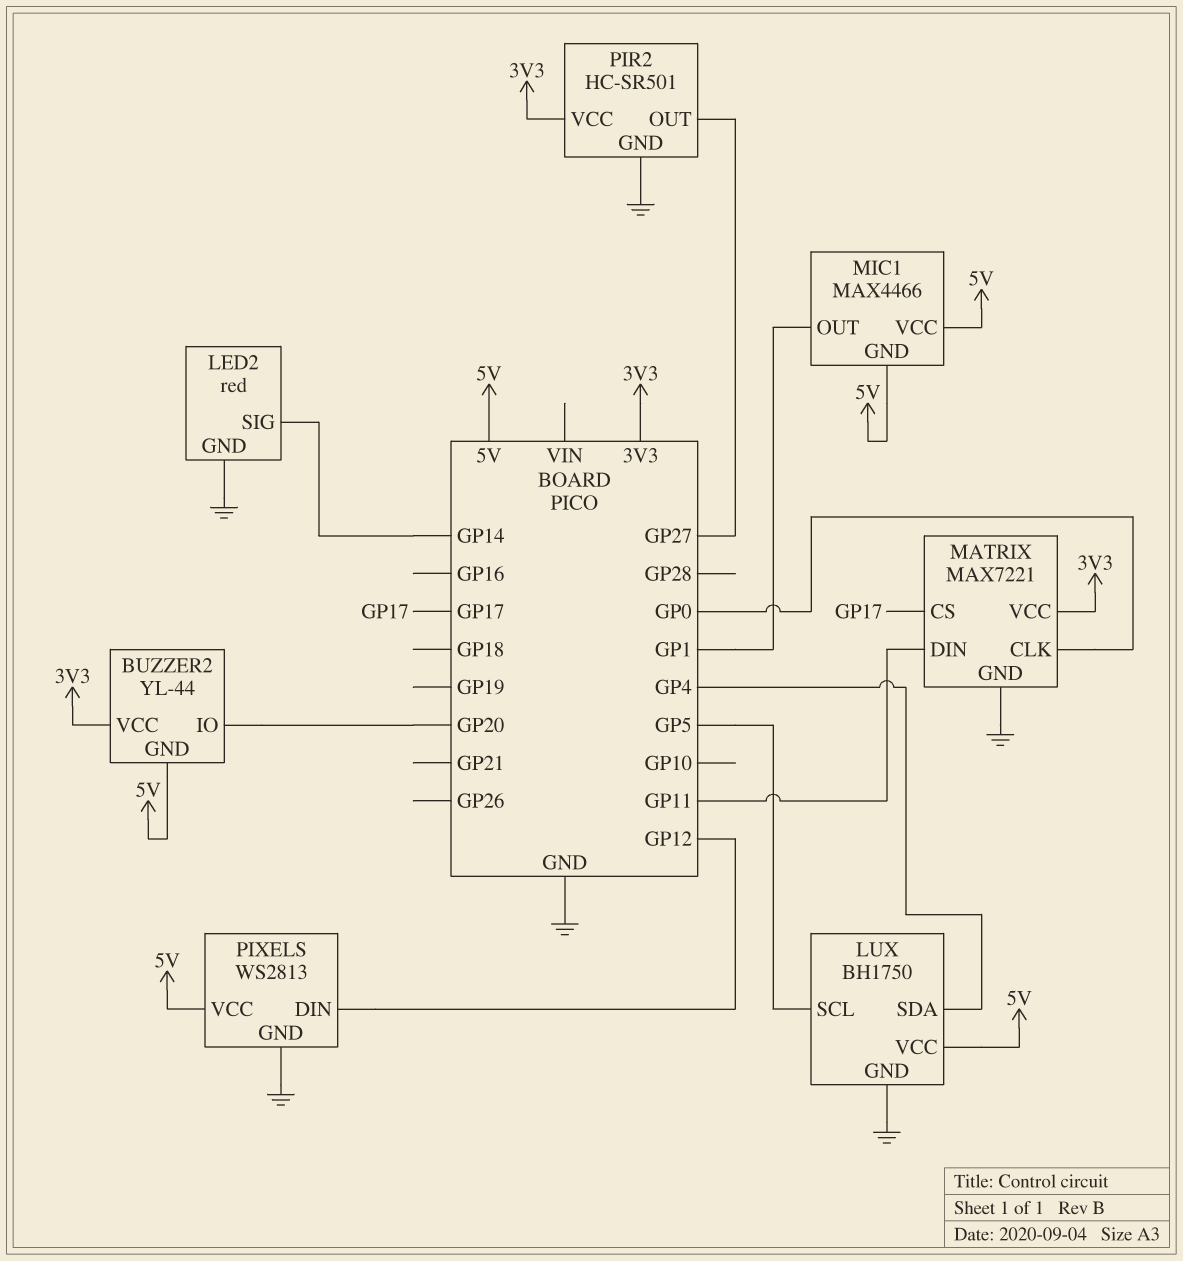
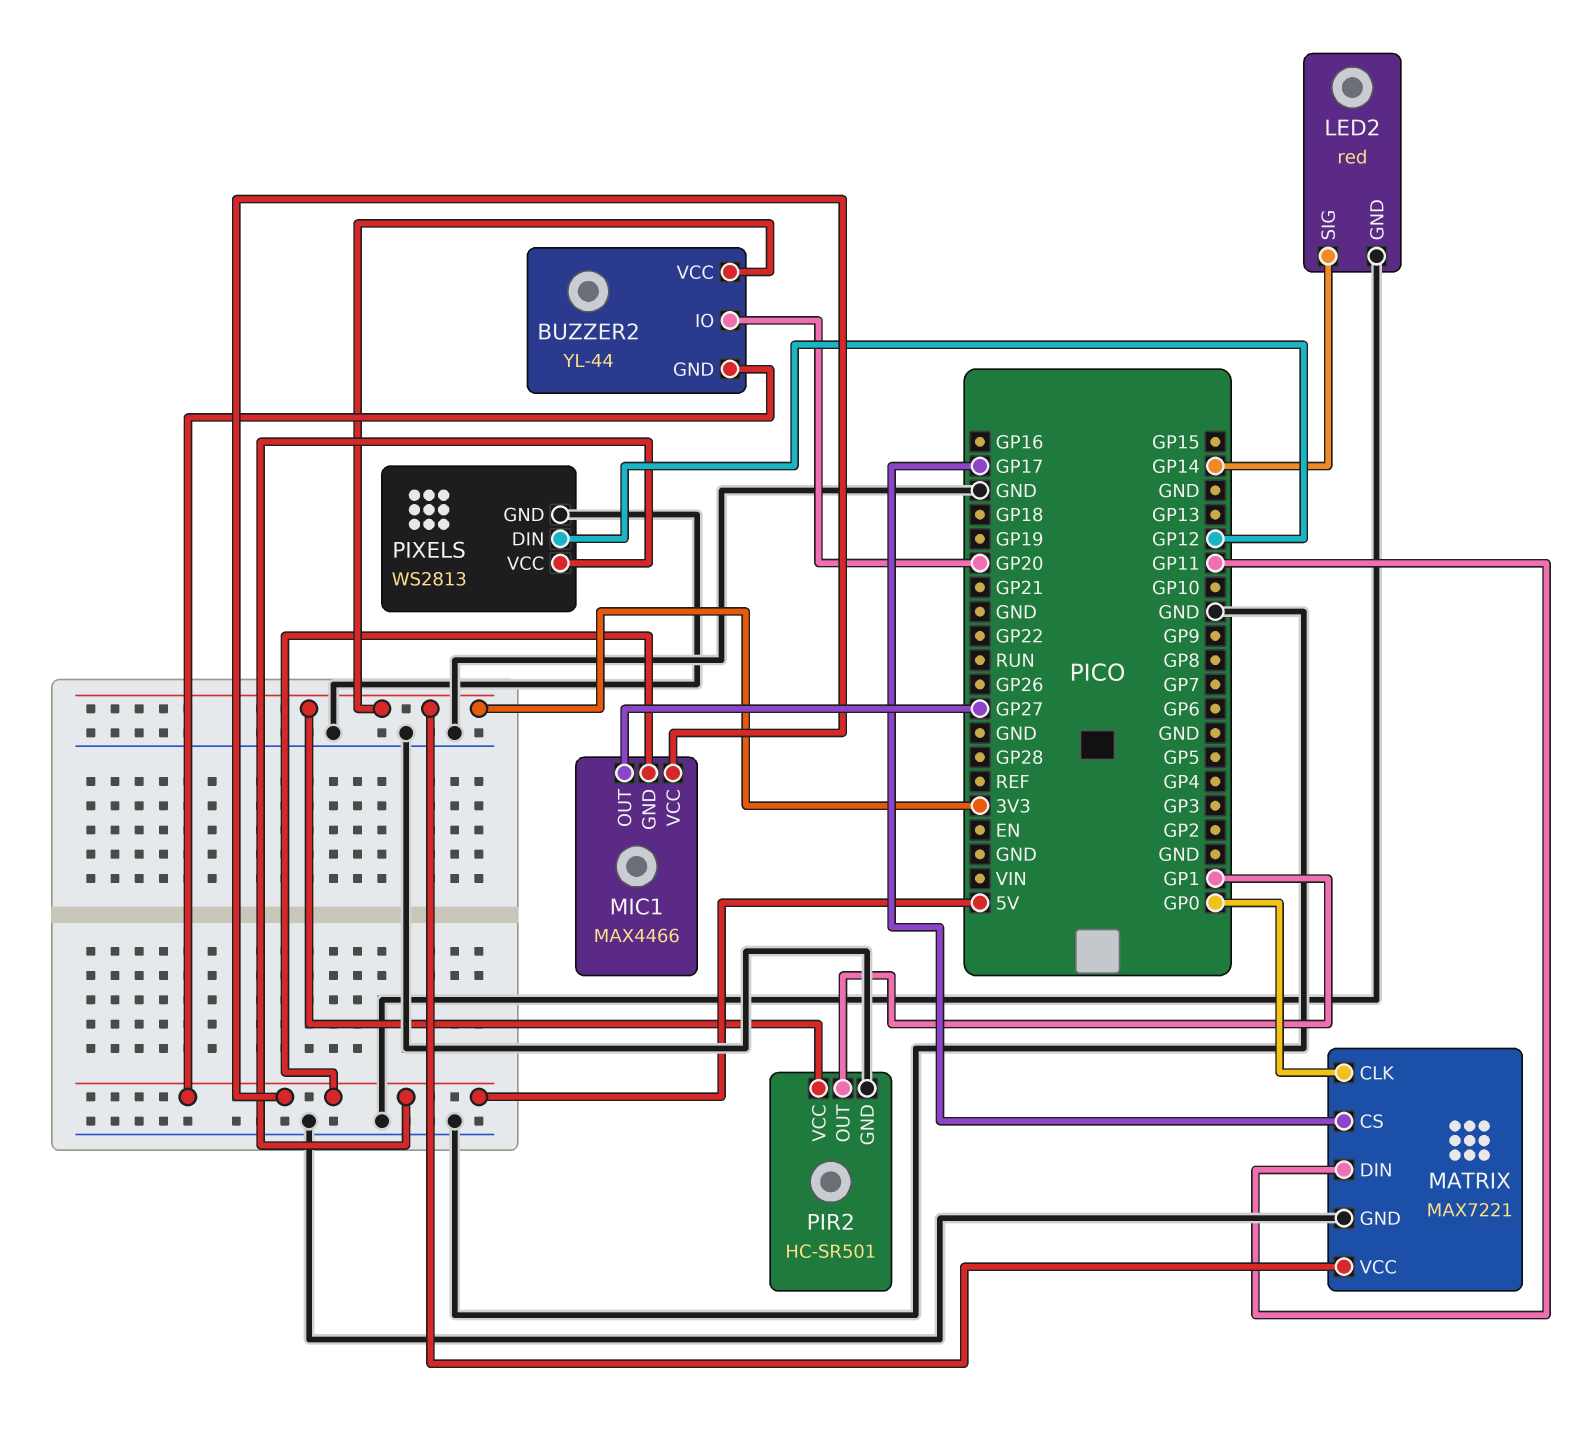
LUX: BH1750 -> none
LUX pin GND: GND -> none
LUX pin SCL: GP5 -> none
LUX pin SDA: GP4 -> none
LUX pin VCC: 5V -> none
MIC1 pin OUT: GP1 -> GP27
PIR2 pin OUT: GP27 -> GP1

